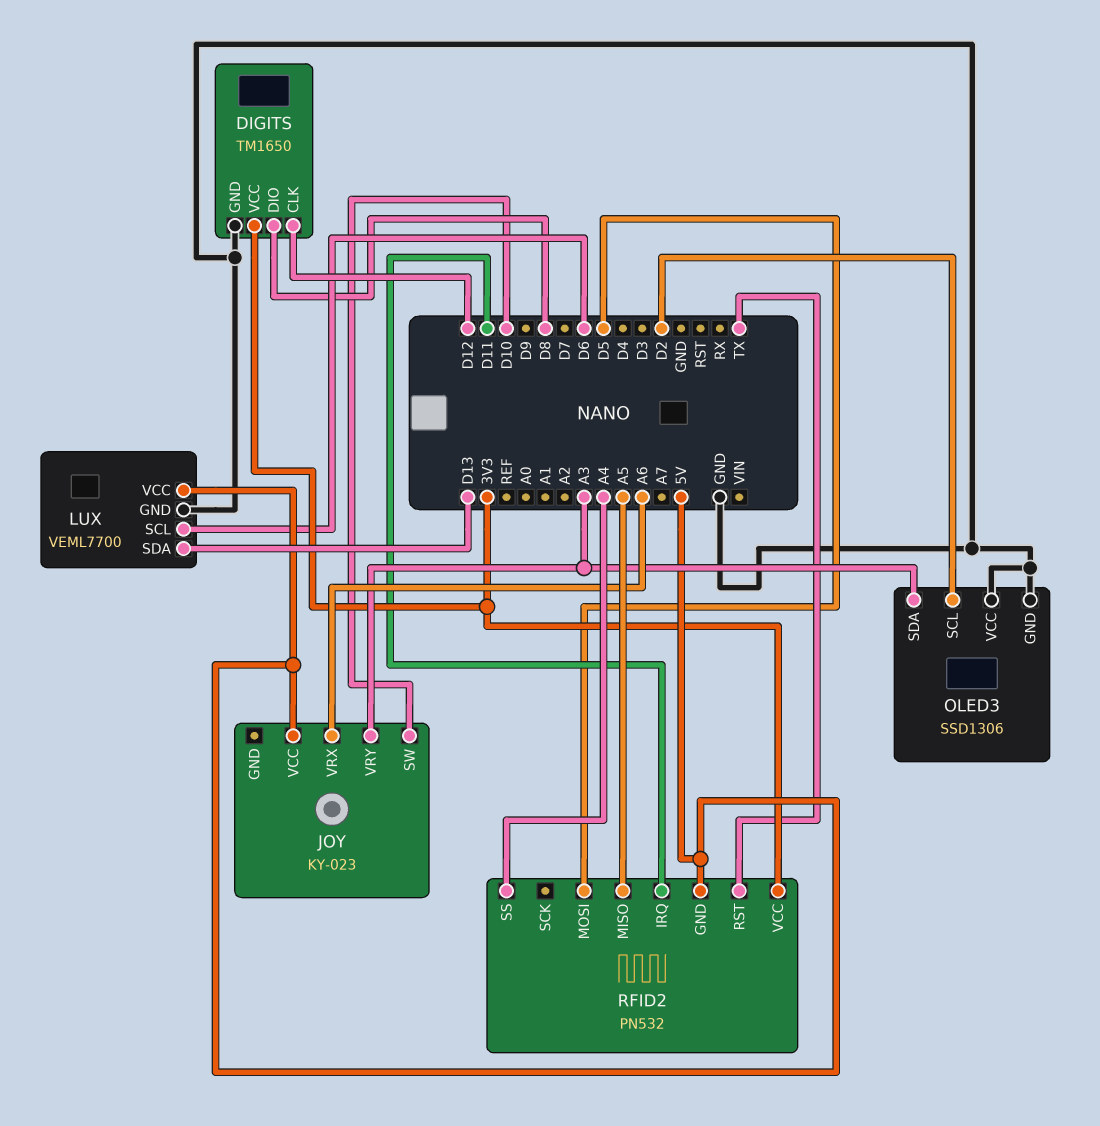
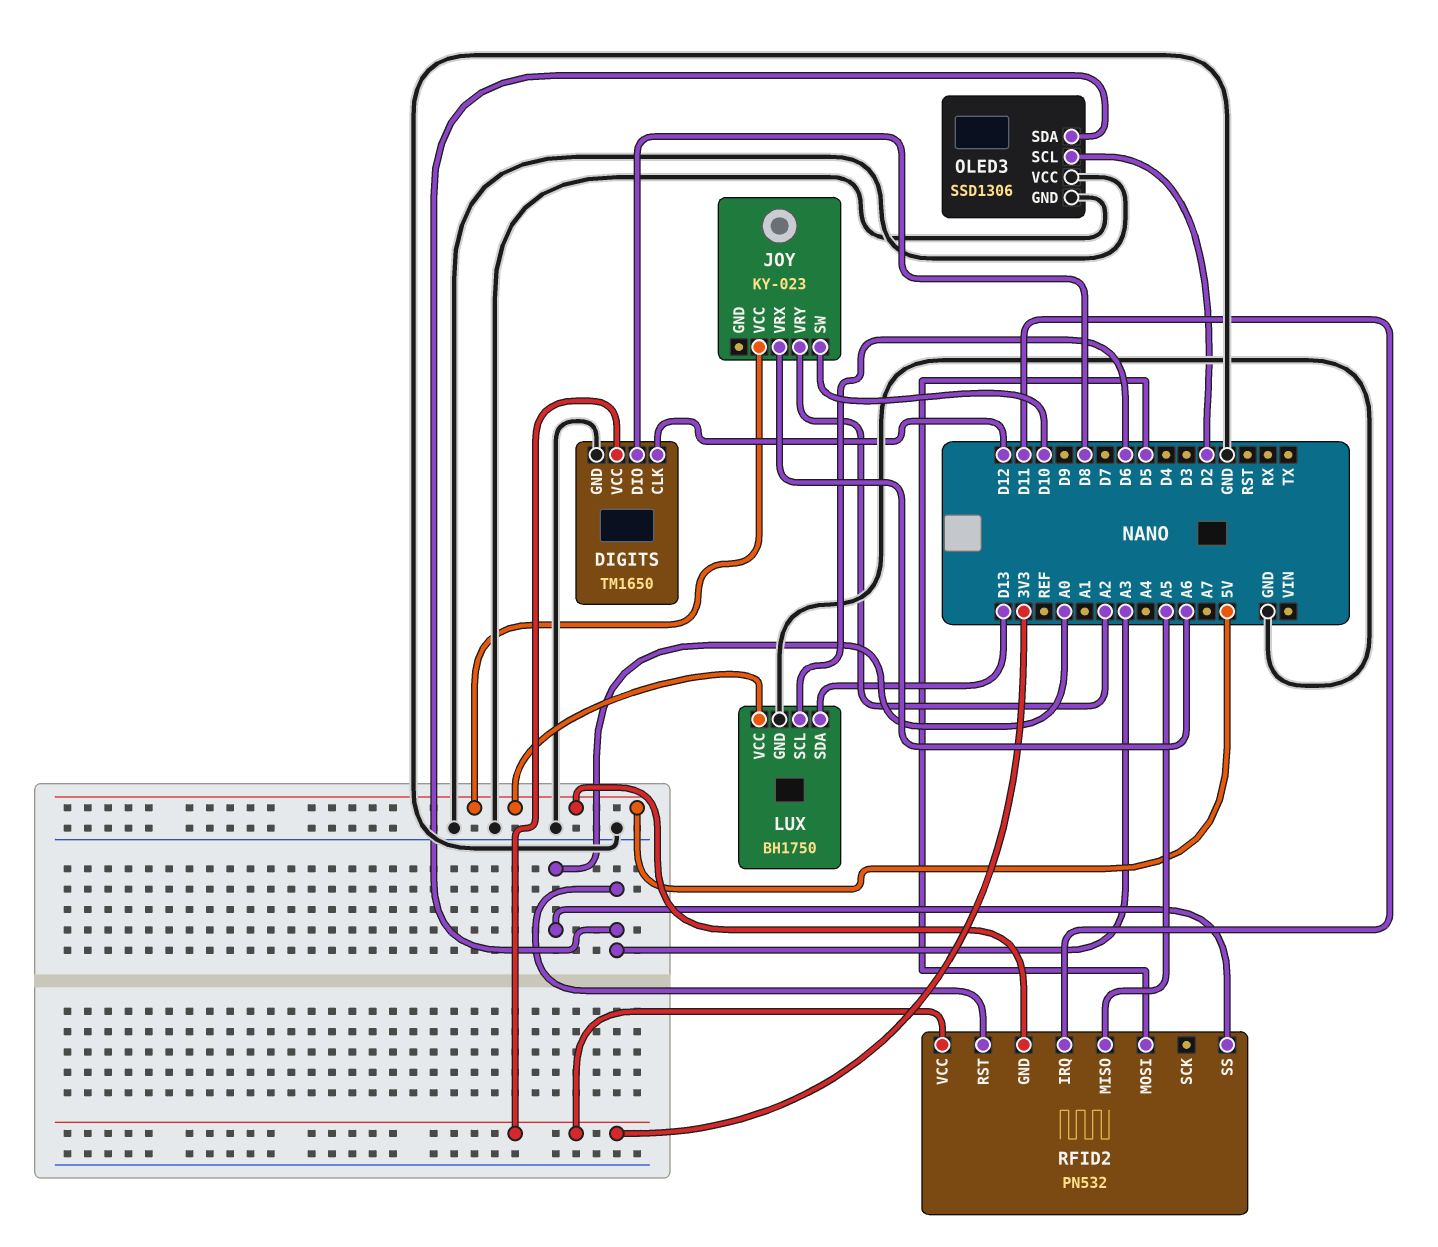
JOY pin VRY: A3 -> A2
LUX: VEML7700 -> BH1750
RFID2 pin RST: TX -> A3
RFID2 pin SS: A4 -> A0

